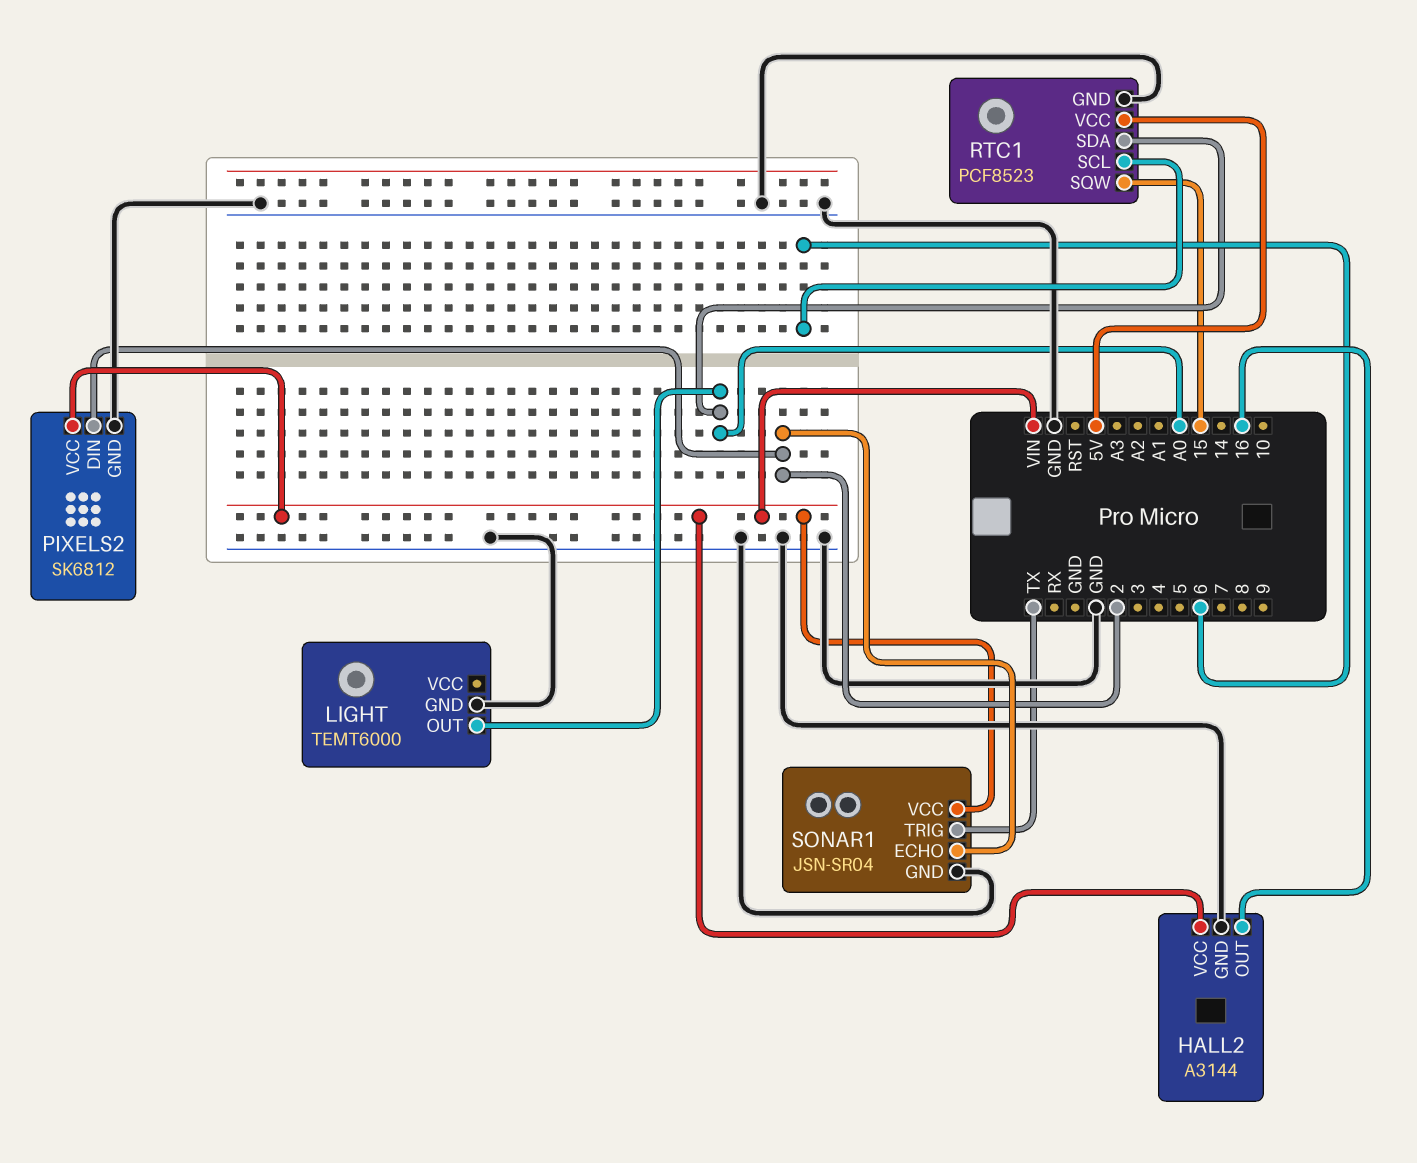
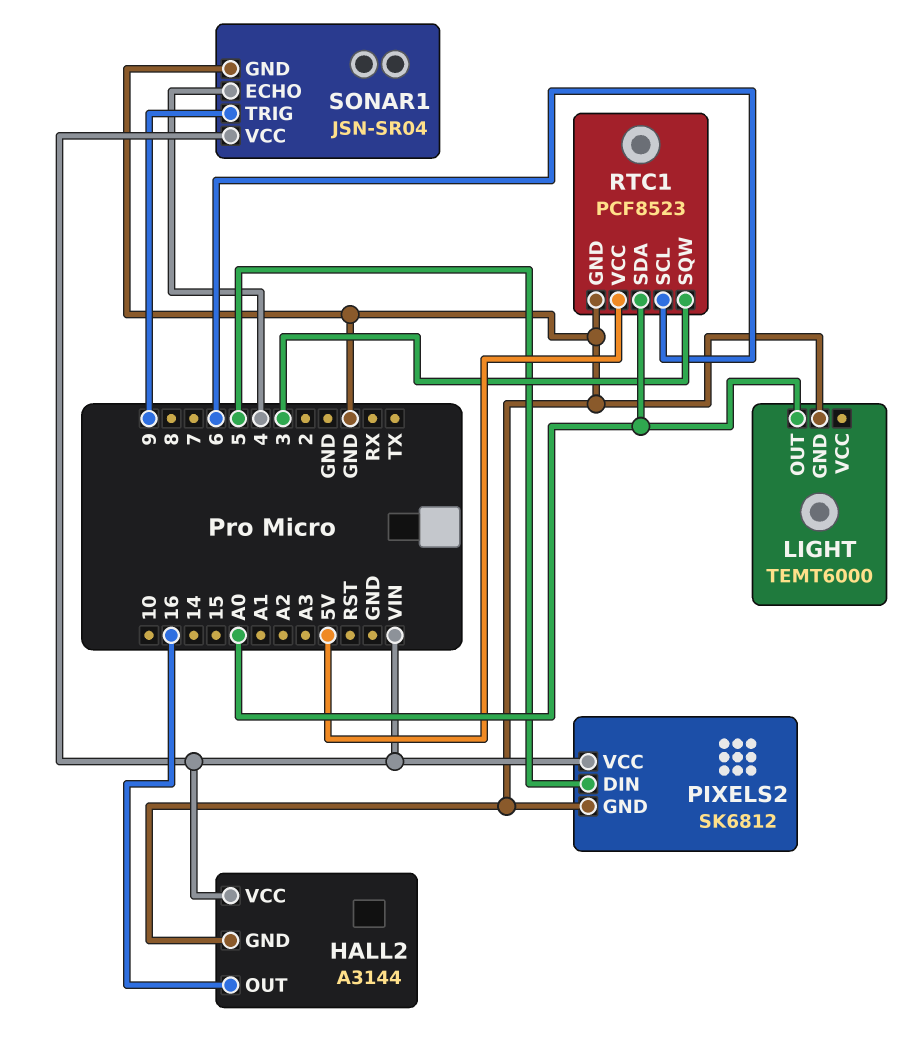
PIXELS2 pin DIN: 2 -> 5
RTC1 pin SQW: 15 -> 3
SONAR1 pin ECHO: 2 -> 4
SONAR1 pin TRIG: TX -> 9

